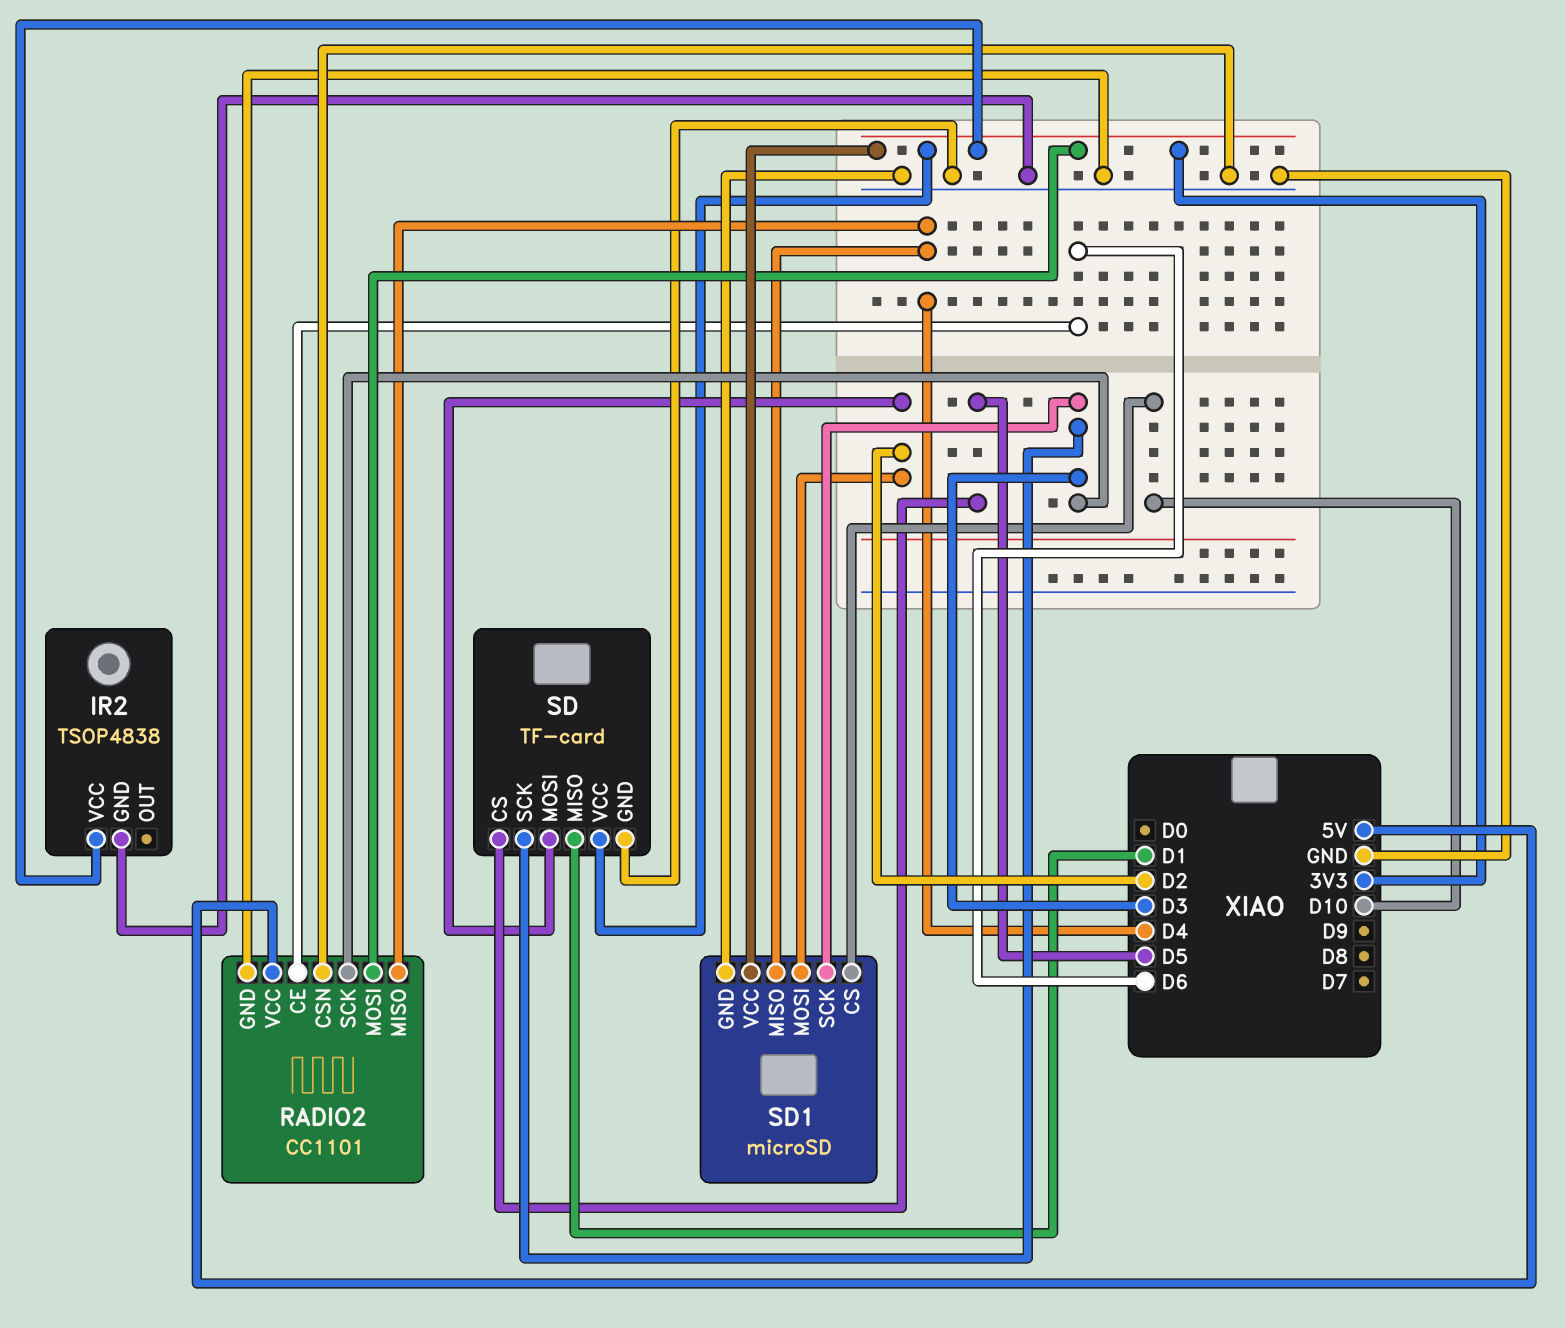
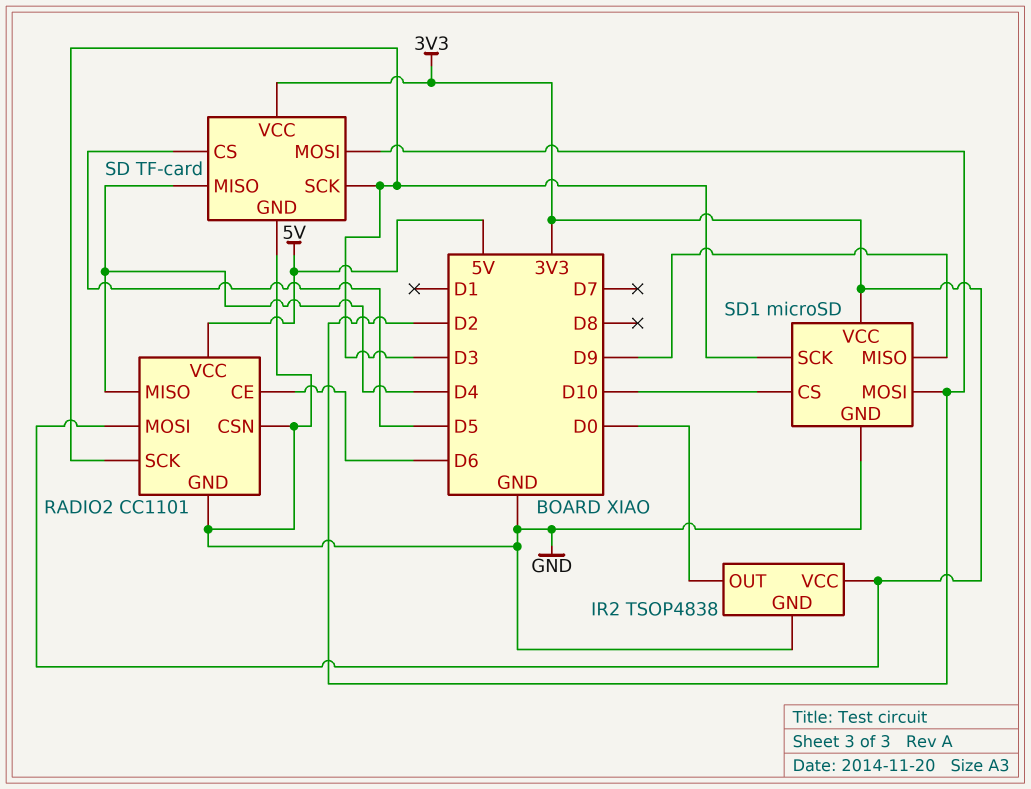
IR2 pin OUT: none -> D0
SD pin MISO: D1 -> D4
SD1 pin MISO: D4 -> D9

